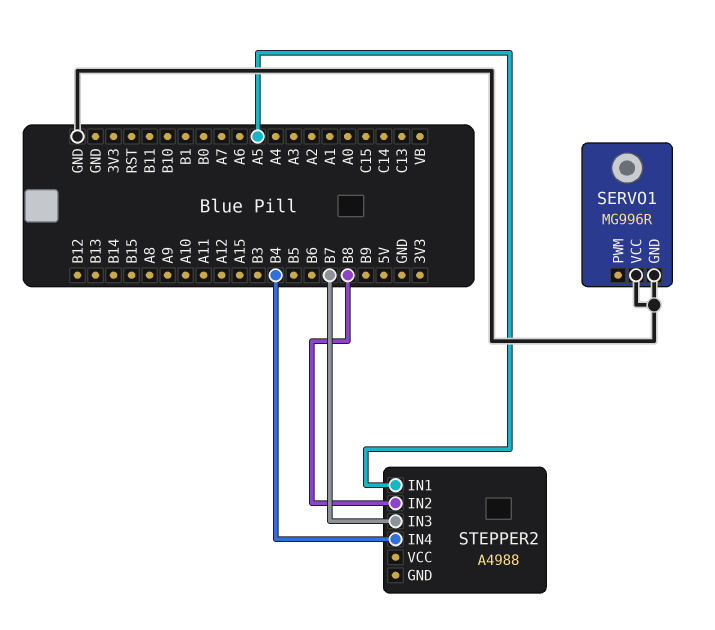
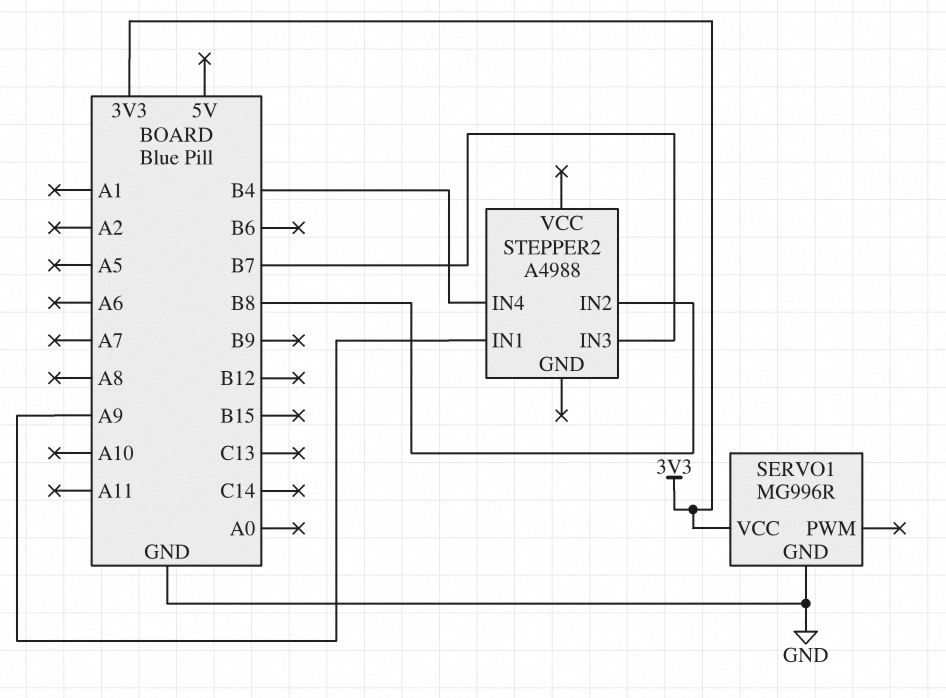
SERVO1 pin VCC: GND -> 3V3
STEPPER2 pin IN1: A5 -> A9

